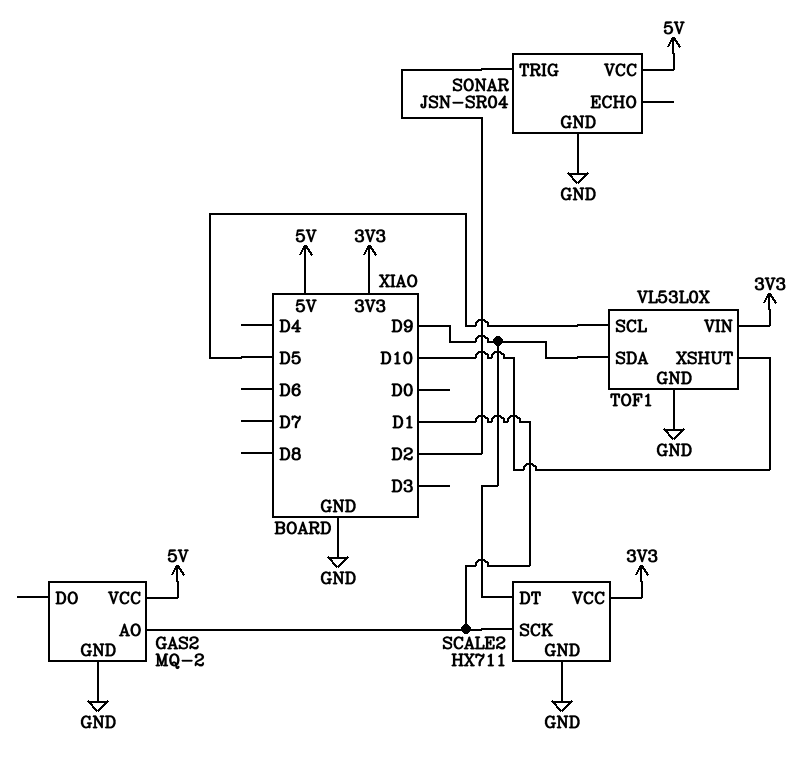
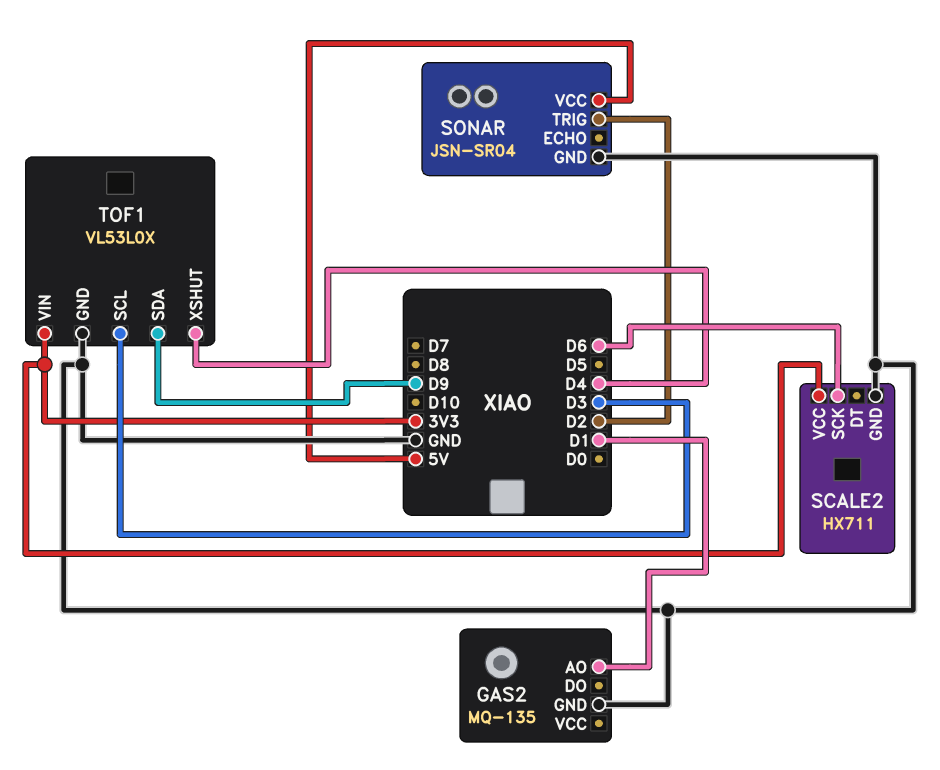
GAS2: MQ-2 -> MQ-135
GAS2 pin VCC: 5V -> none
SCALE2 pin DT: D9 -> none
SCALE2 pin SCK: D1 -> D6
TOF1 pin SCL: D5 -> D3
TOF1 pin XSHUT: D10 -> D4

